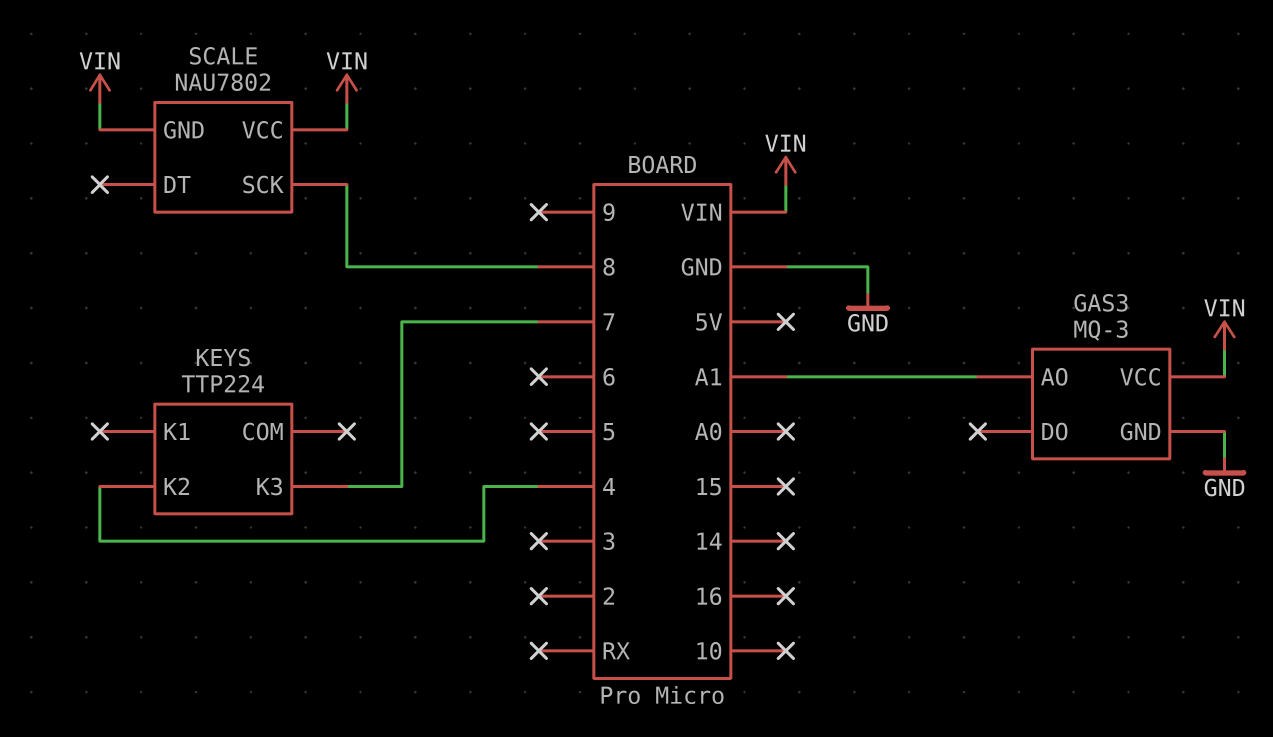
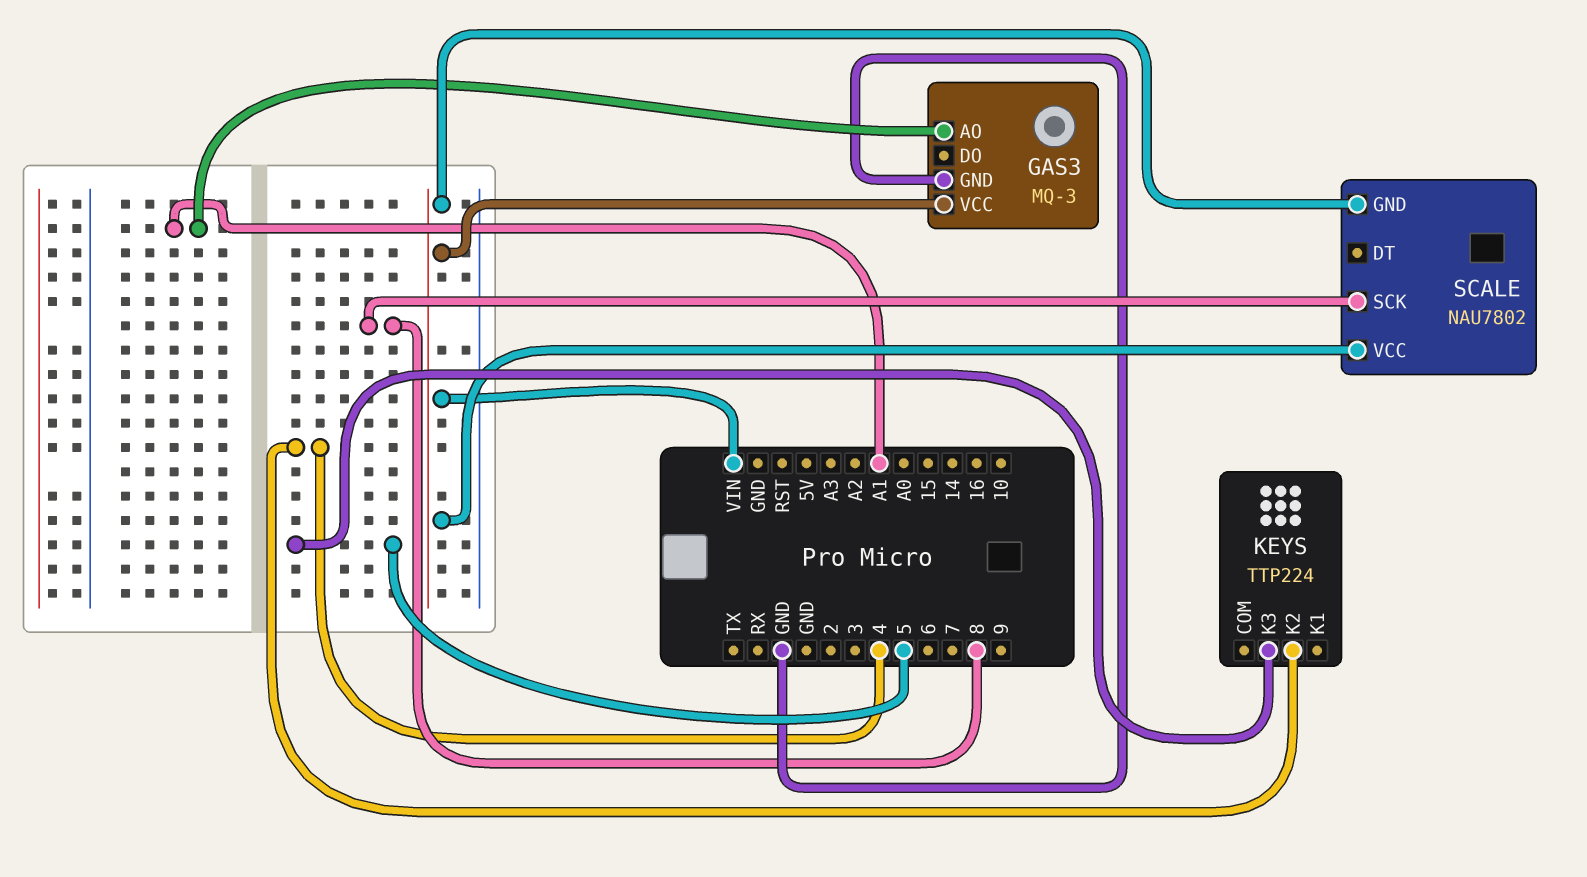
KEYS pin K3: 7 -> 5

